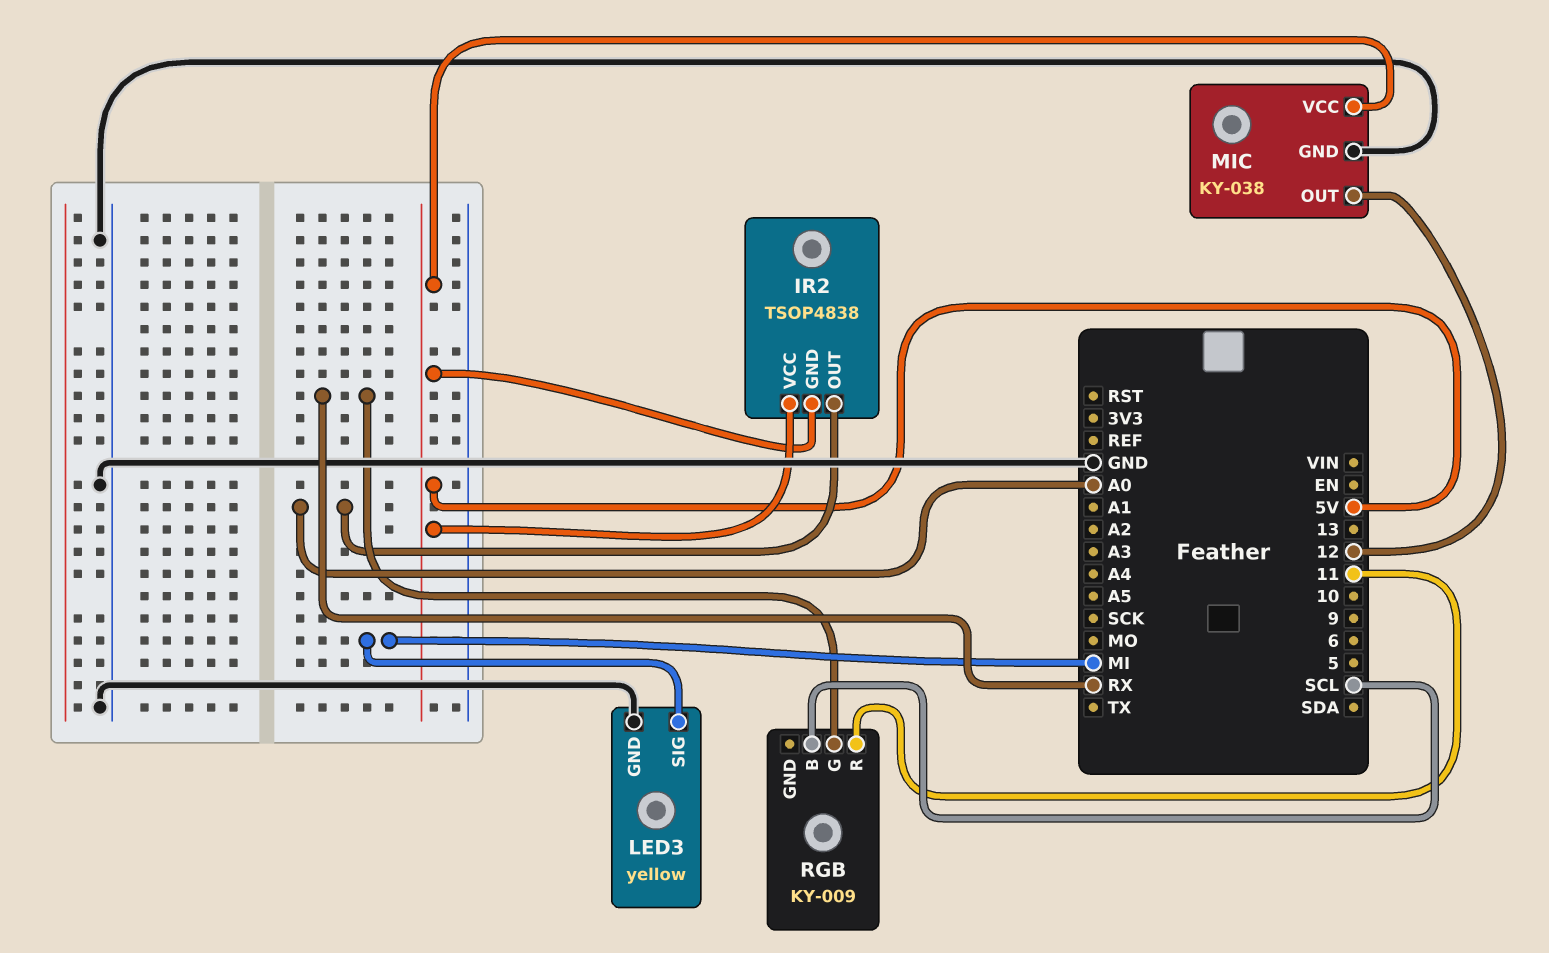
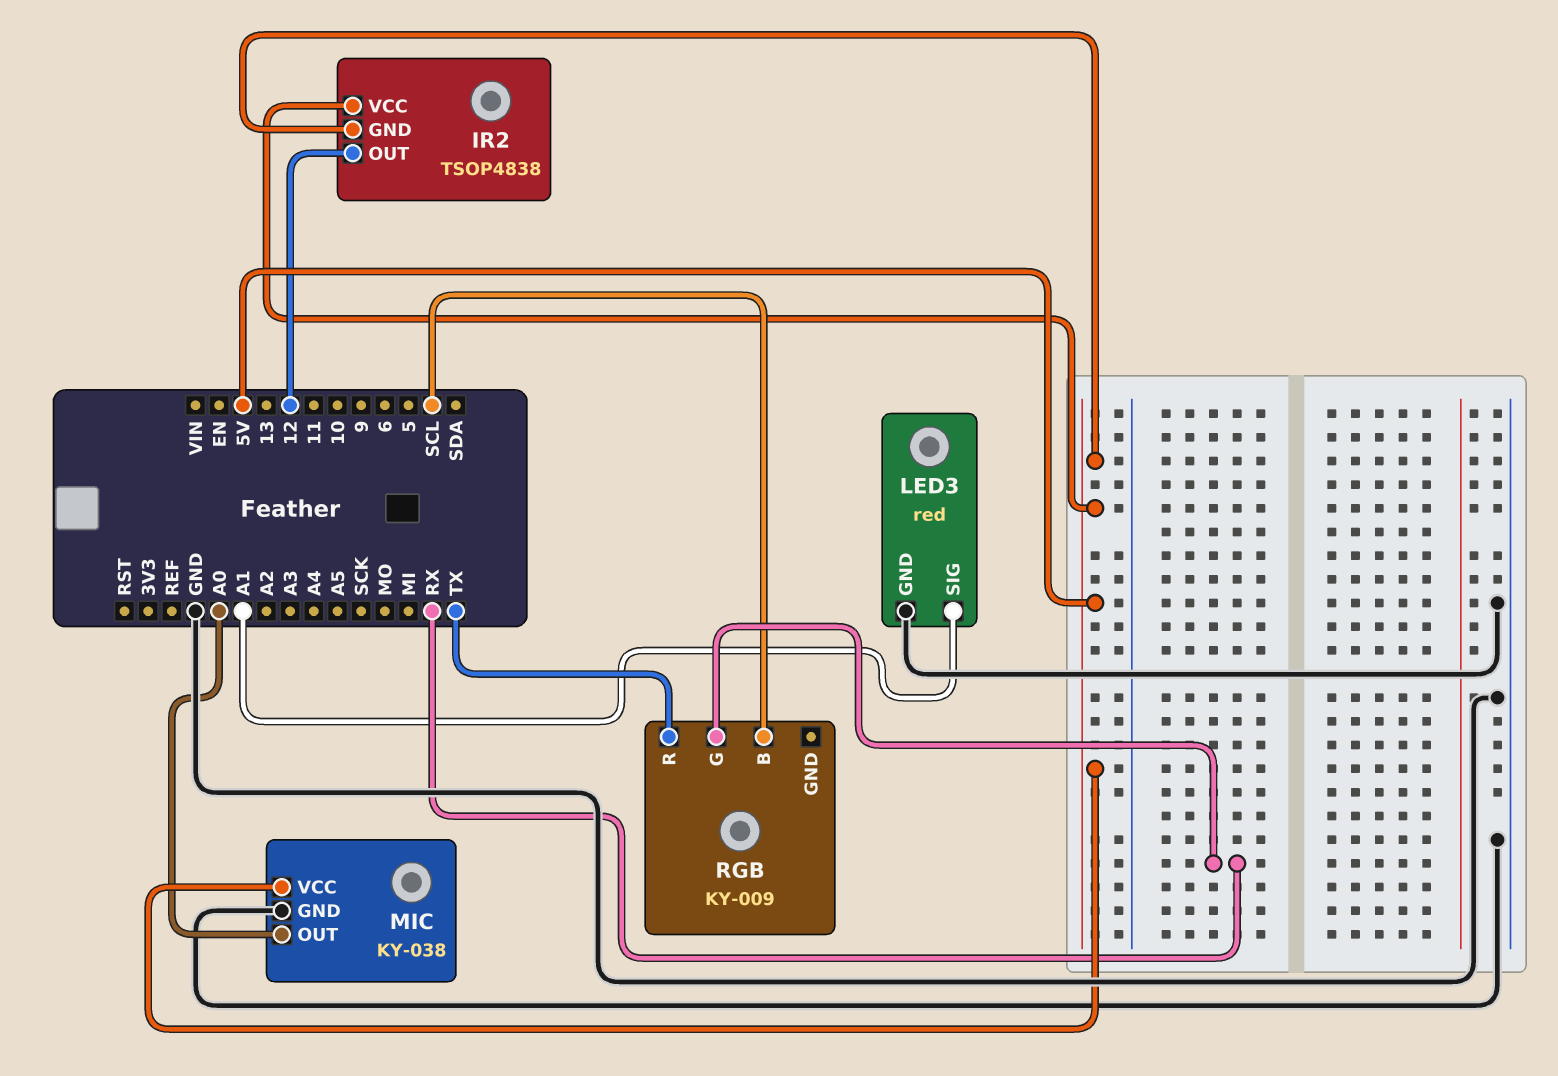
IR2 pin OUT: A0 -> 12
LED3: yellow -> red
LED3 pin SIG: MI -> A1
MIC pin OUT: 12 -> A0
RGB pin R: 11 -> TX

